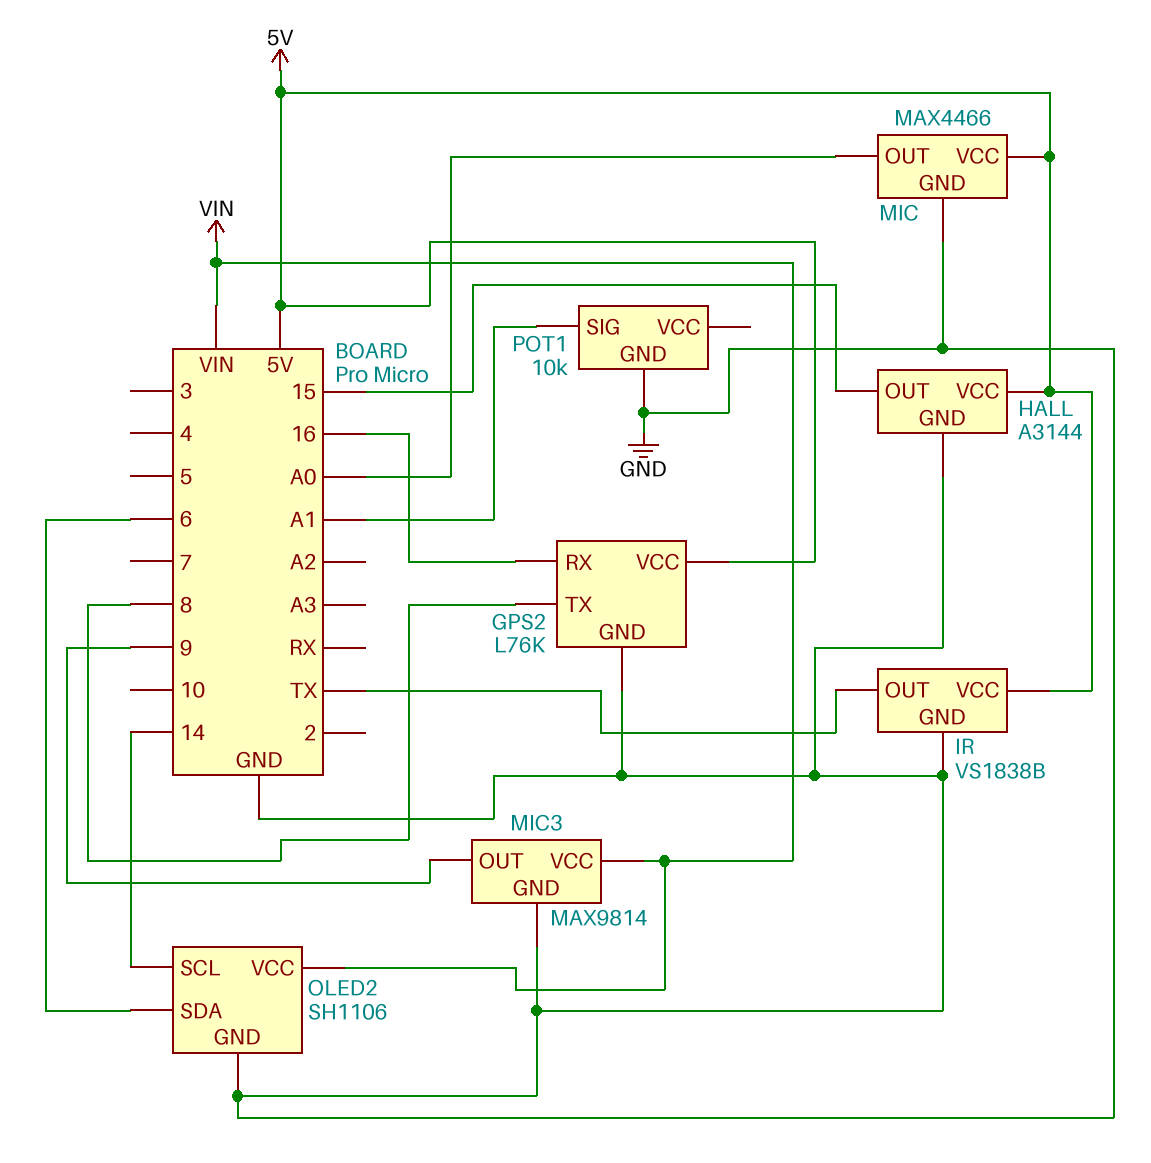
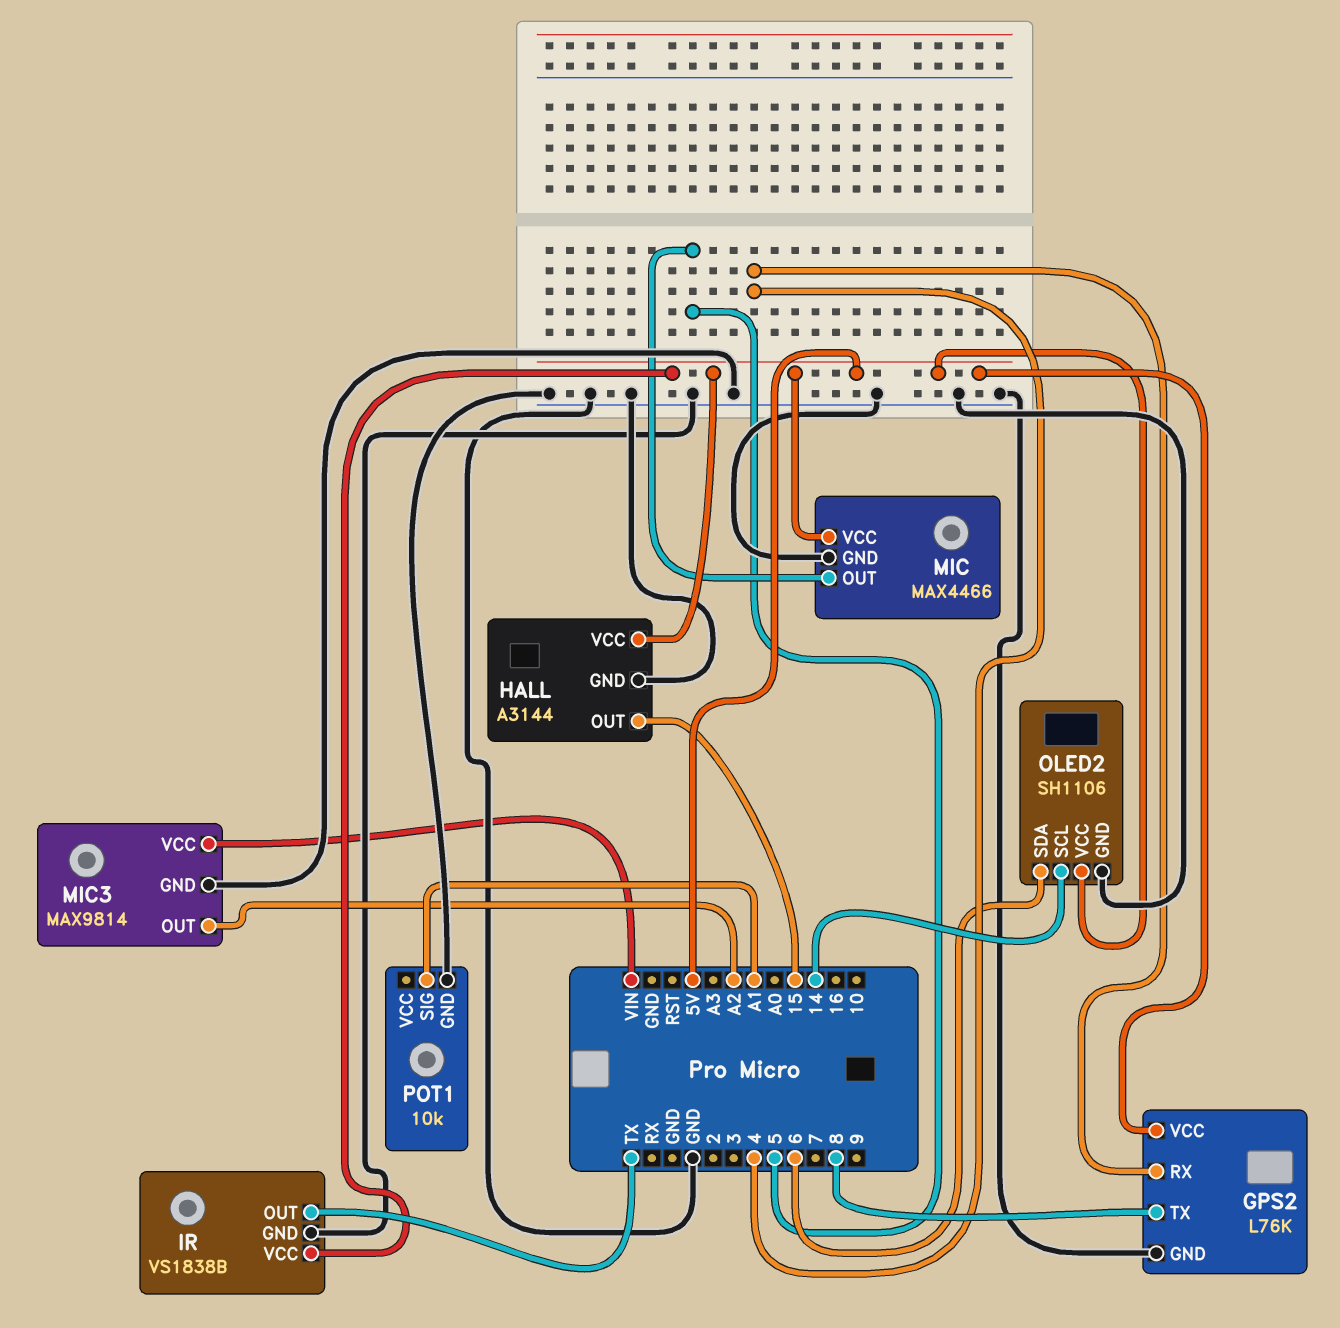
GPS2 pin RX: 16 -> 4
MIC pin OUT: A0 -> 5
MIC3 pin OUT: 9 -> A2
OLED2 pin VCC: VIN -> 5V

